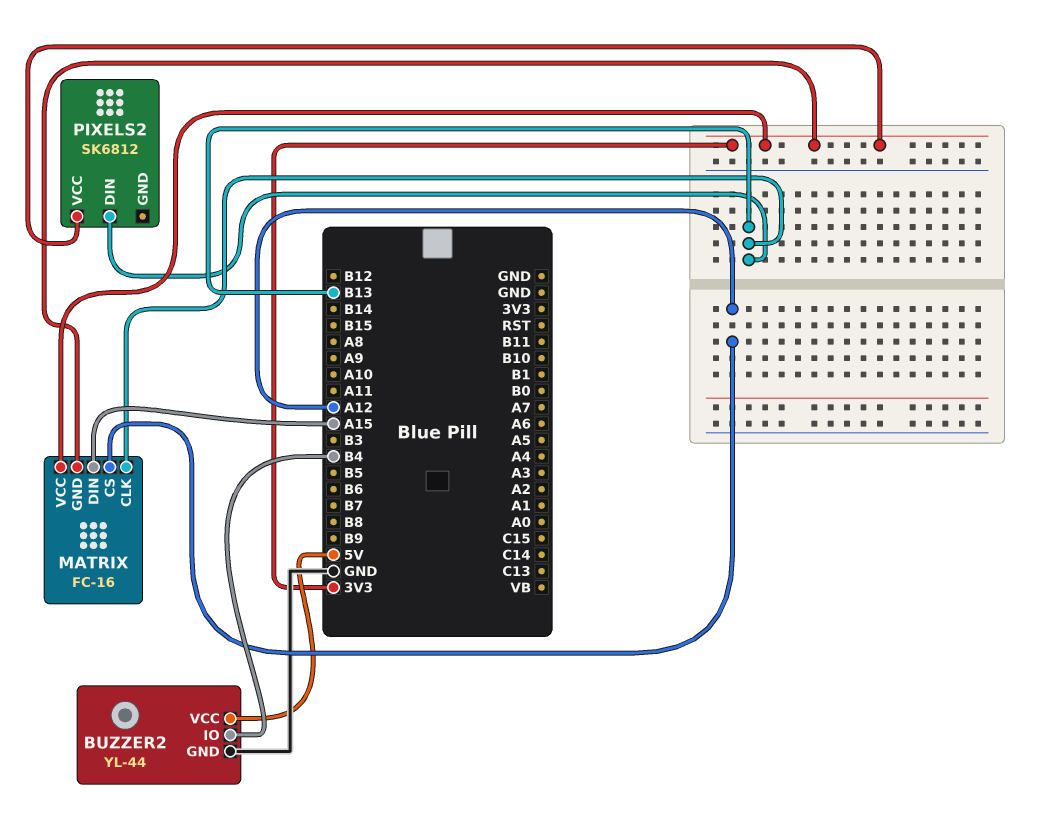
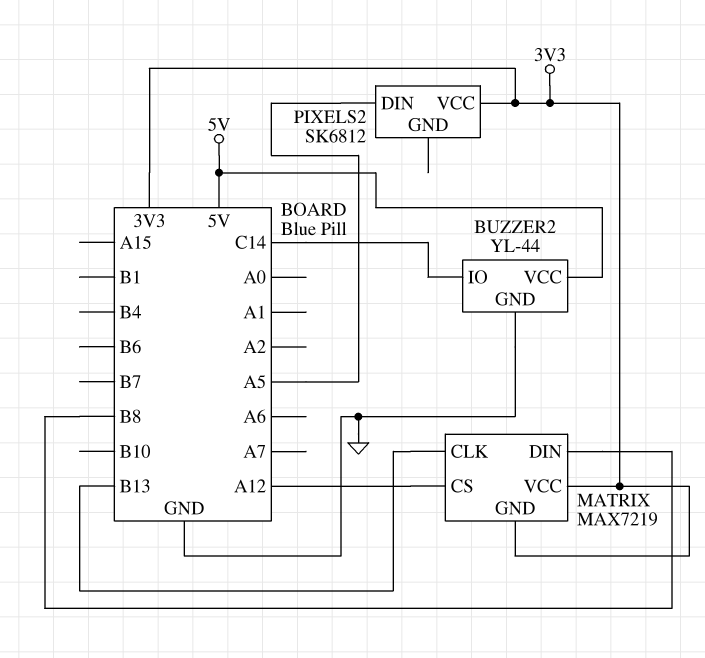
BUZZER2 pin IO: B4 -> C14
MATRIX: FC-16 -> MAX7219
MATRIX pin DIN: A15 -> B8
PIXELS2 pin DIN: B13 -> A5

